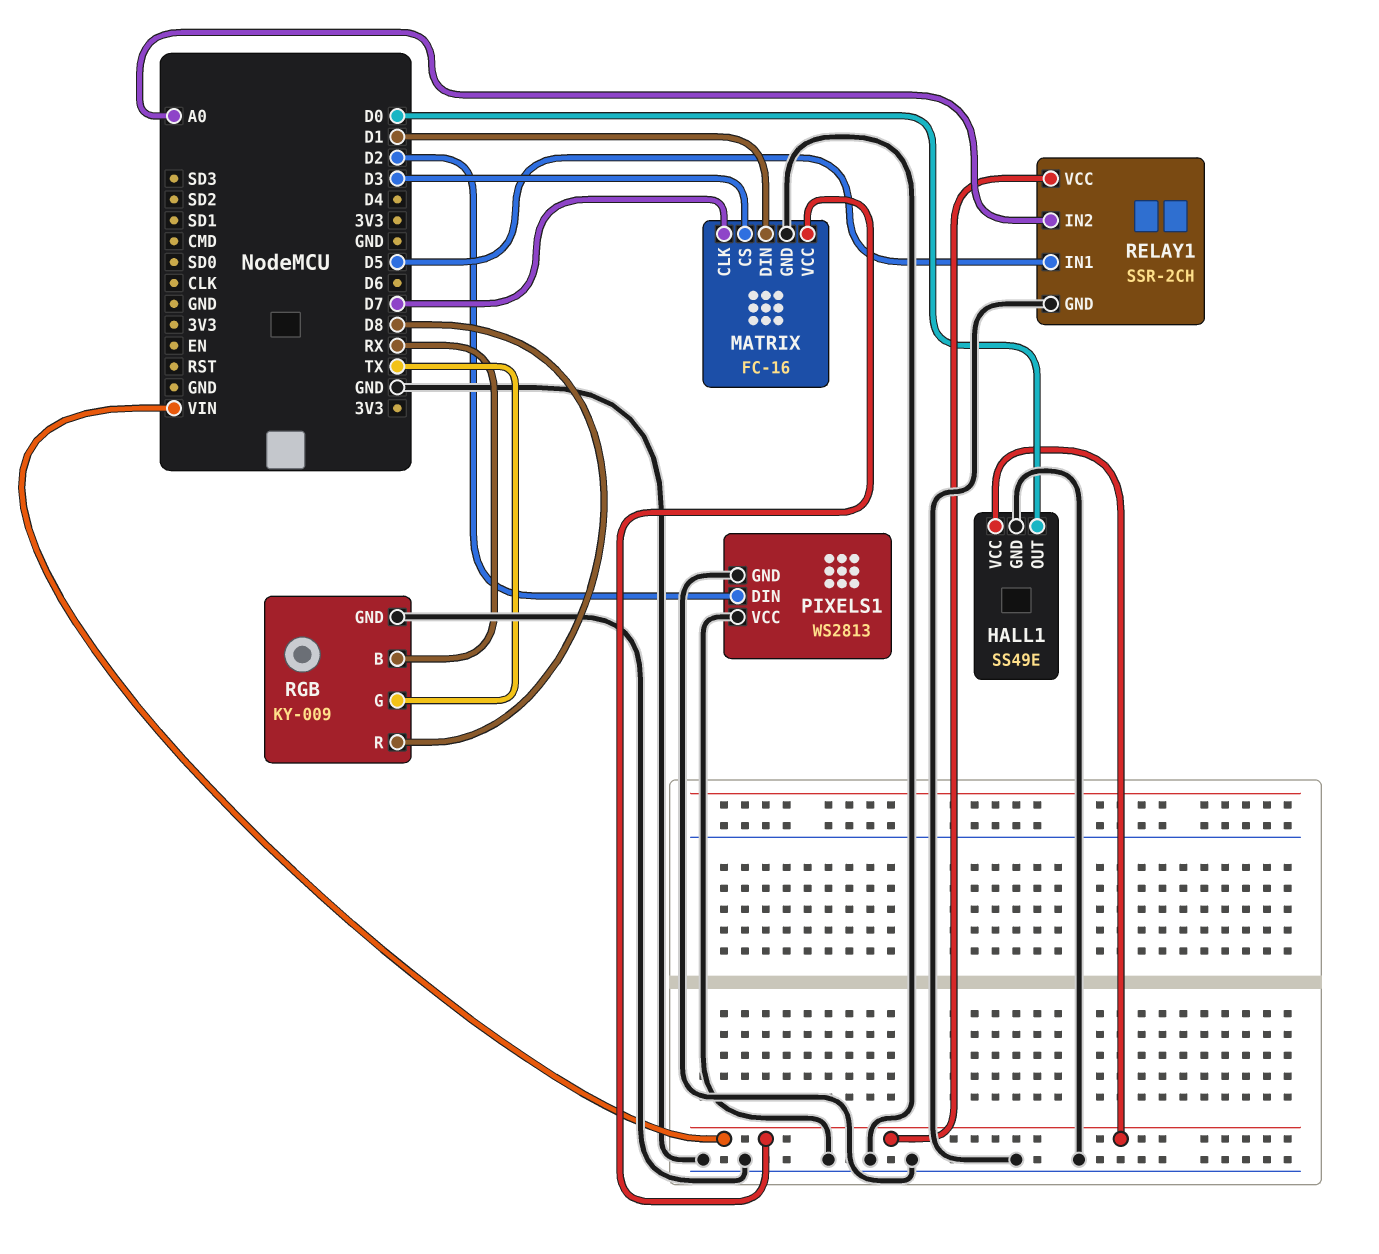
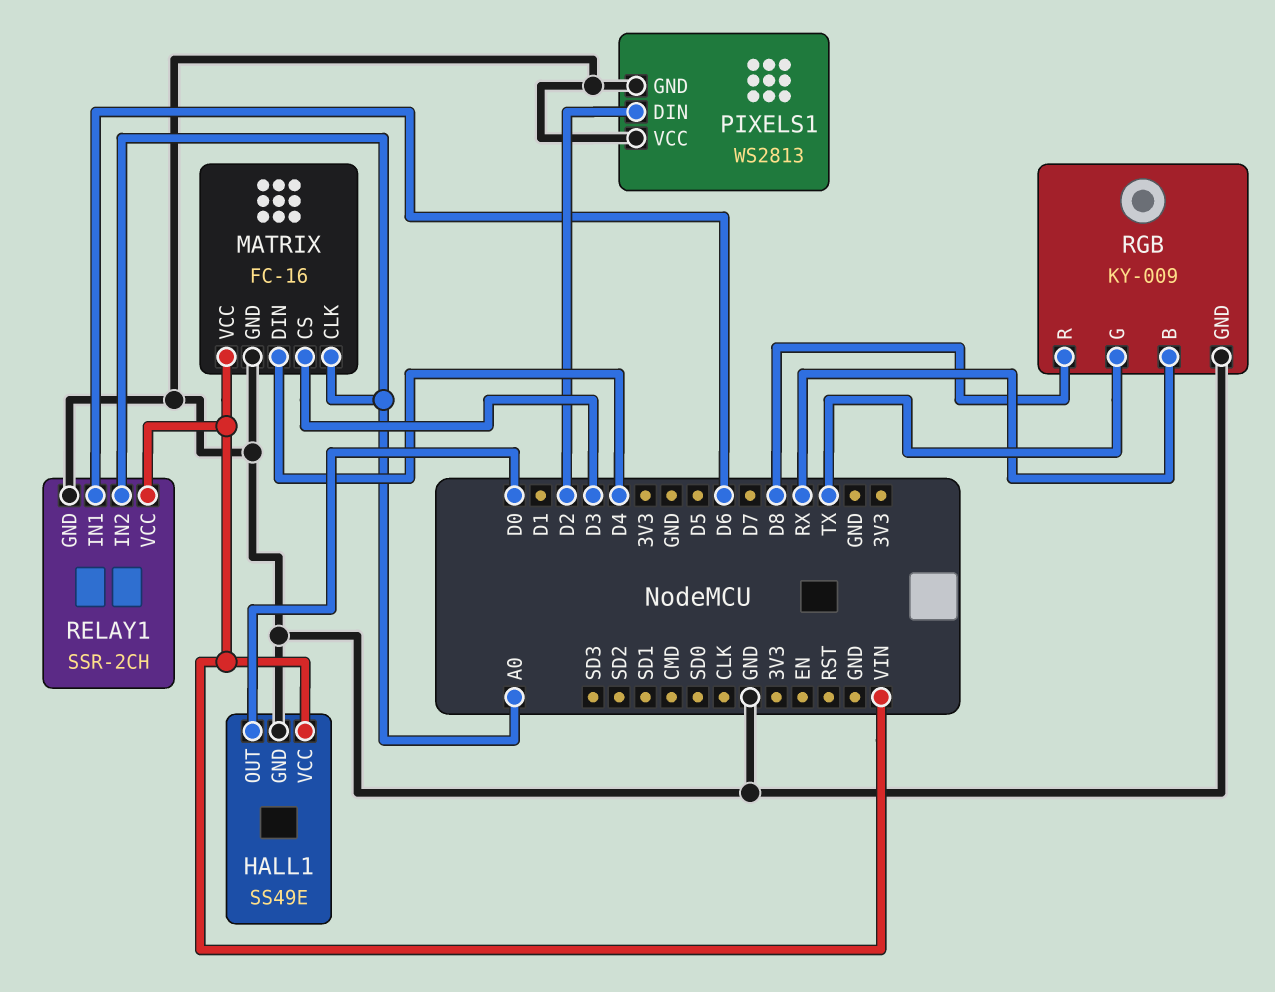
MATRIX pin CLK: D7 -> A0
MATRIX pin DIN: D1 -> D4
RELAY1 pin IN1: D5 -> D6

